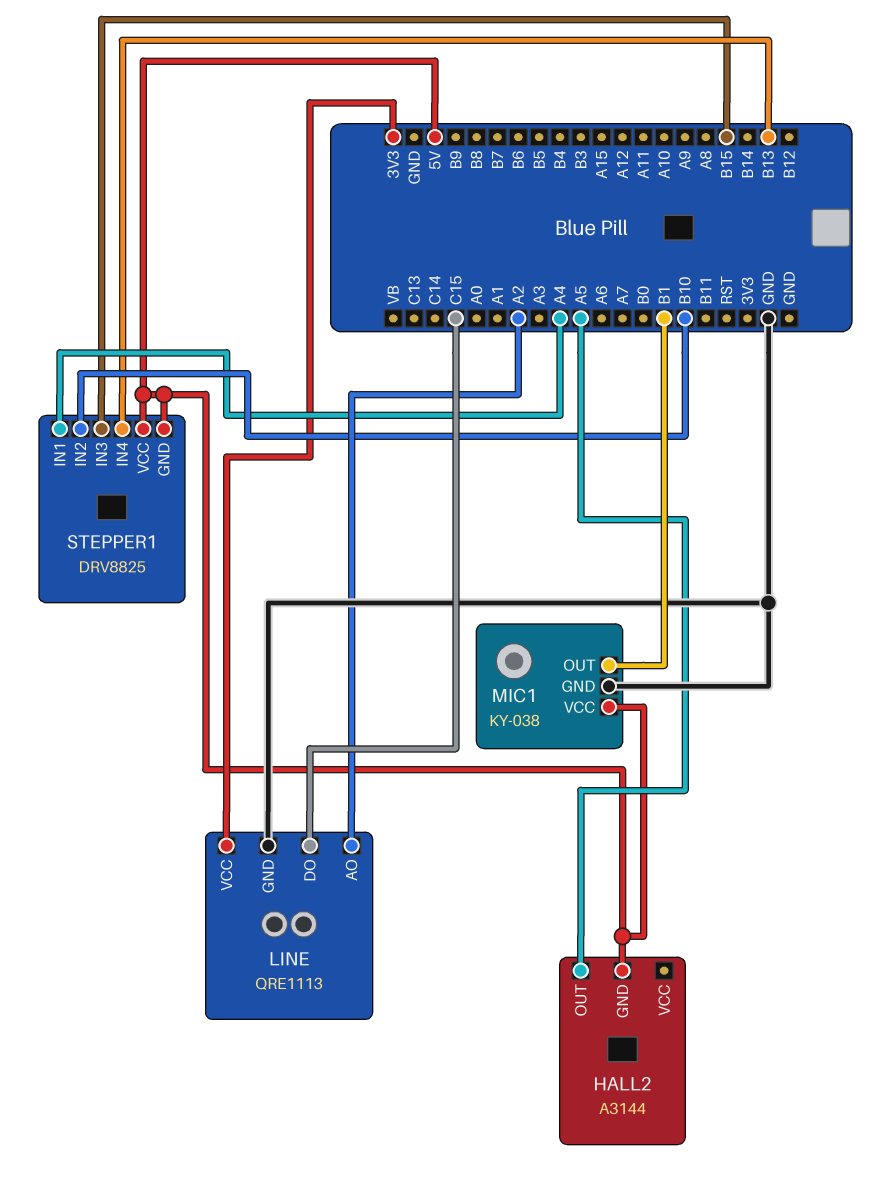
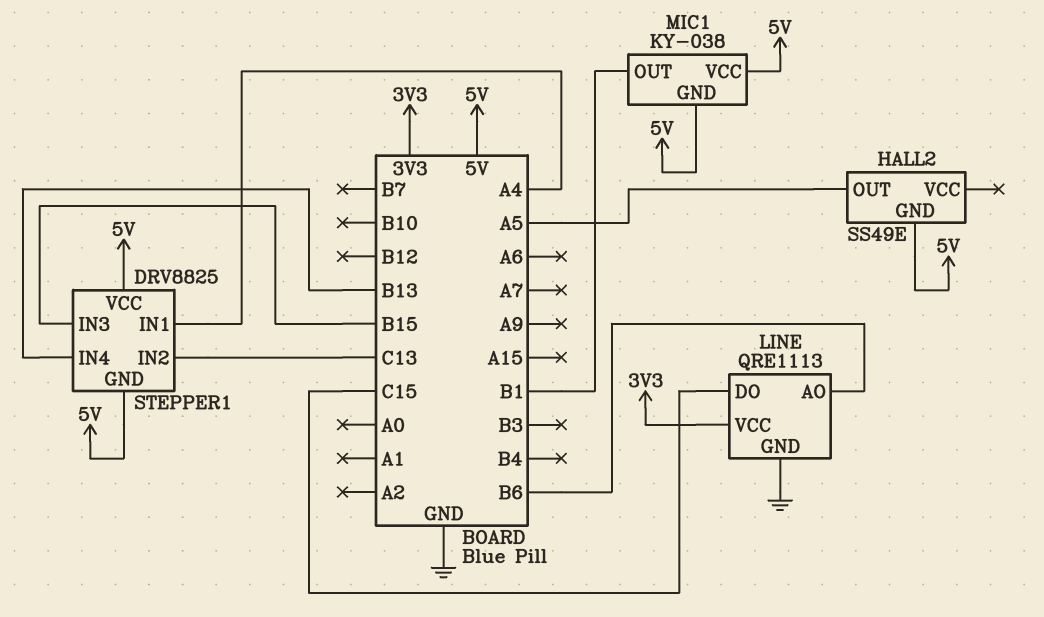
HALL2: A3144 -> SS49E
LINE pin AO: A2 -> B6
MIC1 pin GND: GND -> 5V
STEPPER1 pin IN2: B10 -> C13

